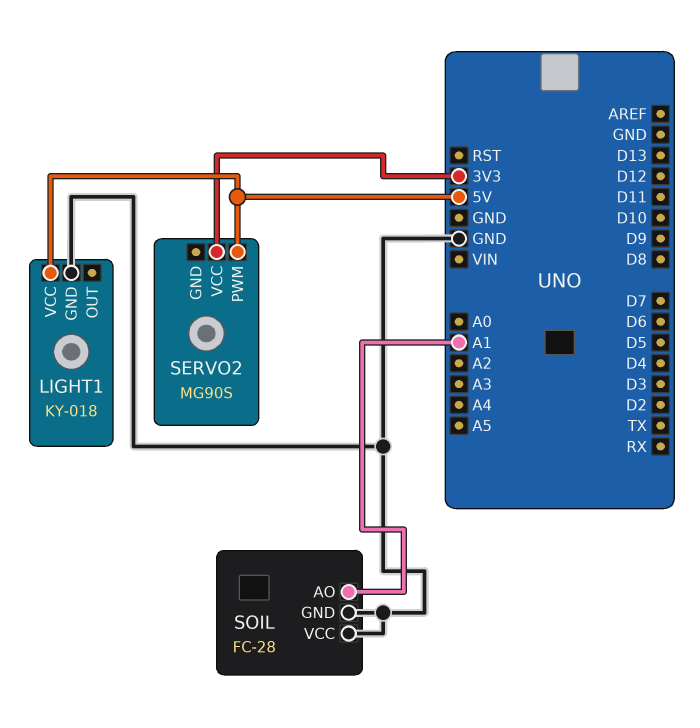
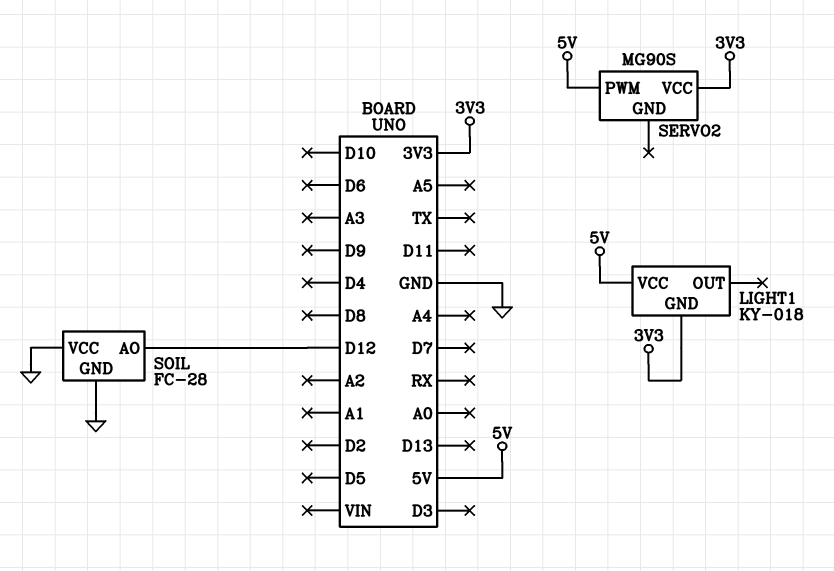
LIGHT1 pin GND: GND -> 3V3
SOIL pin AO: A1 -> D12

